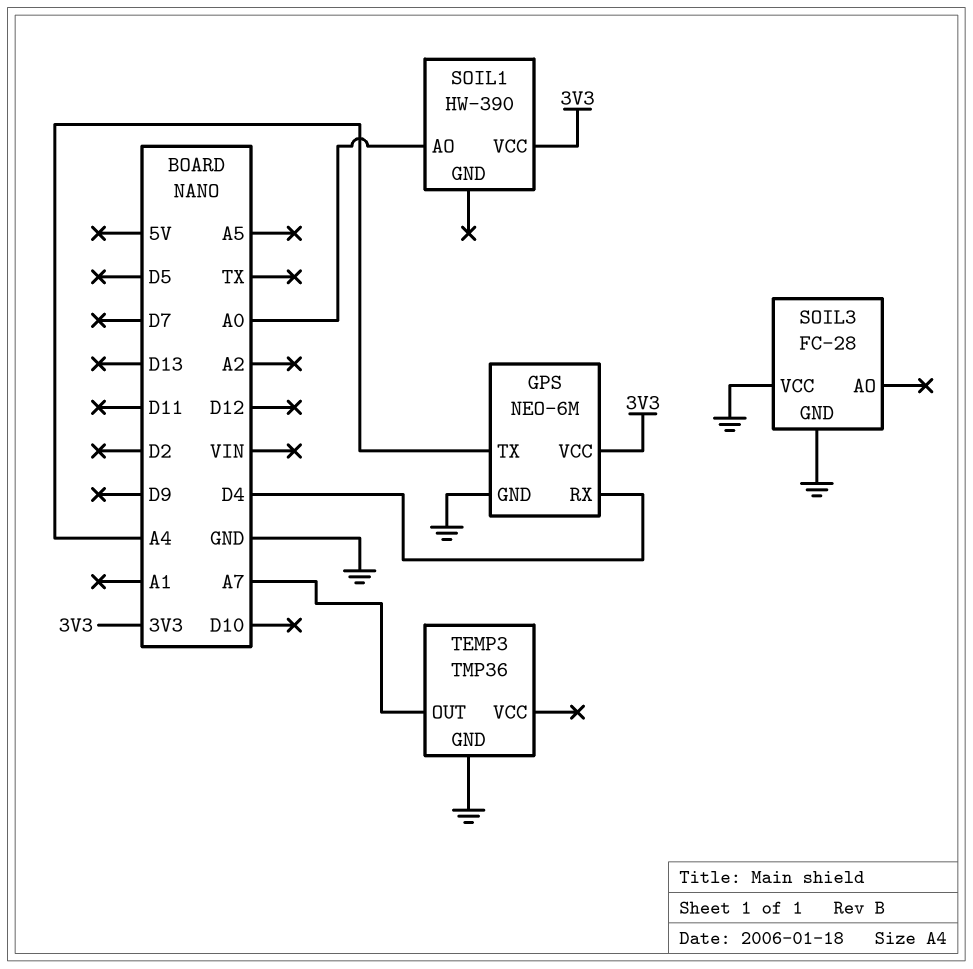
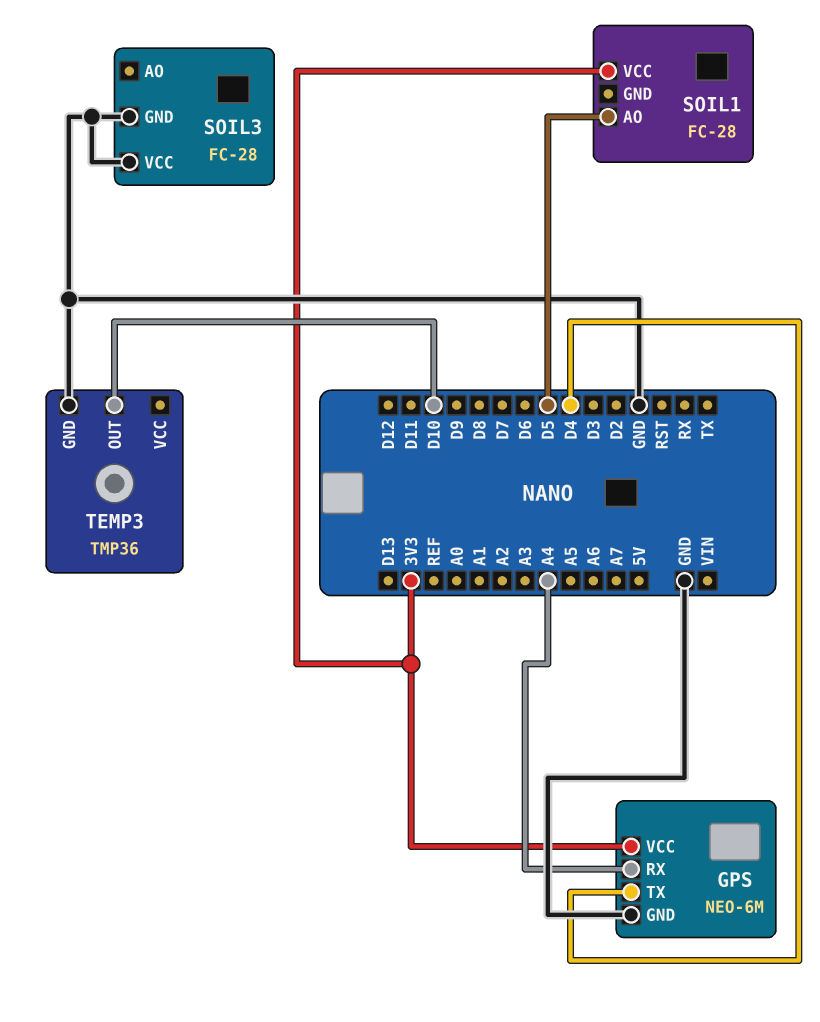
GPS pin RX: D4 -> A4
GPS pin TX: A4 -> D4
SOIL1: HW-390 -> FC-28
SOIL1 pin AO: A0 -> D5
TEMP3 pin OUT: A7 -> D10

